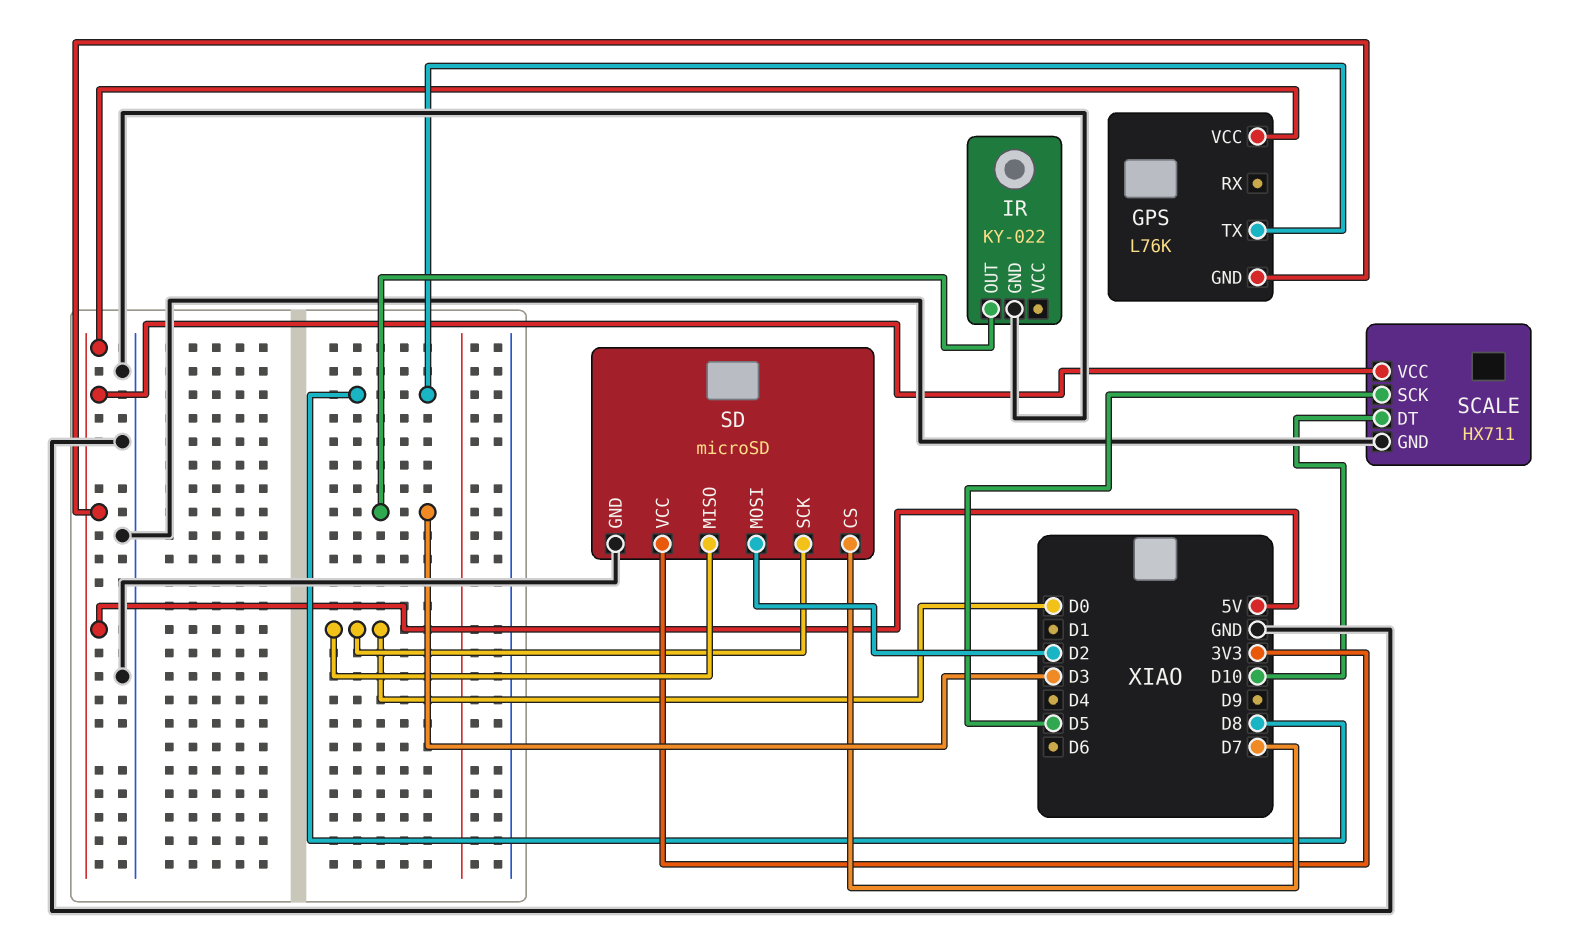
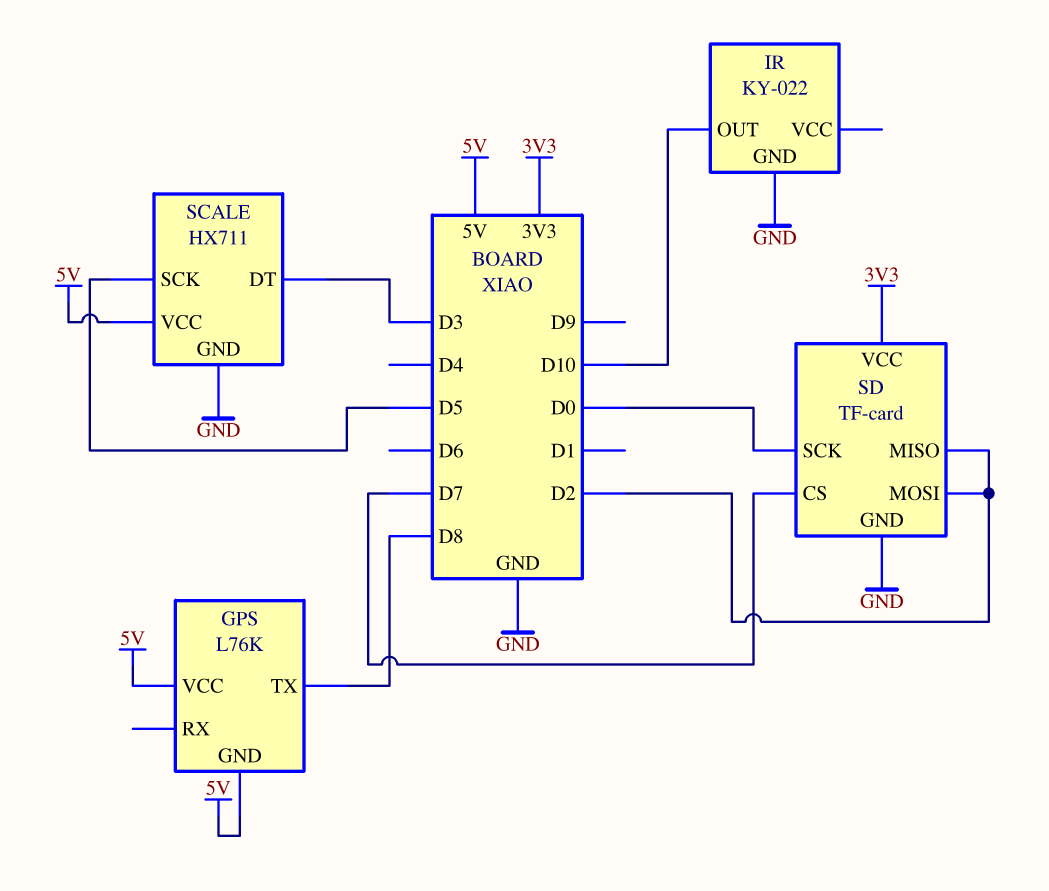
IR pin OUT: D3 -> D10
SCALE pin DT: D10 -> D3
SD: microSD -> TF-card
SD pin MISO: D0 -> D2

